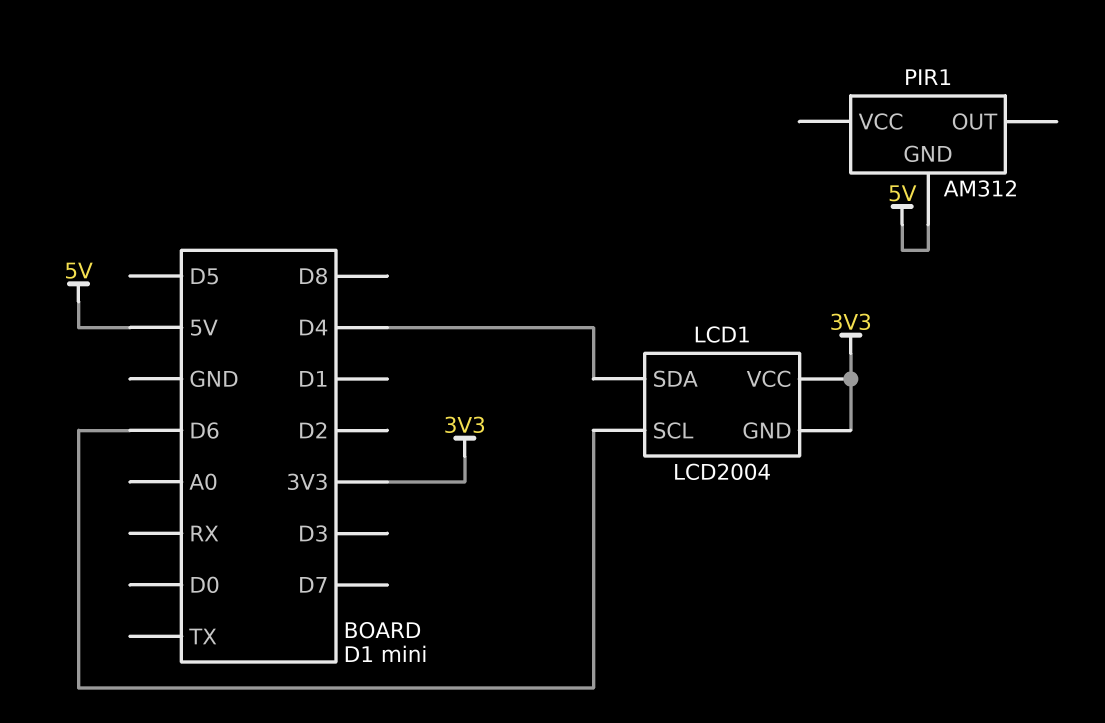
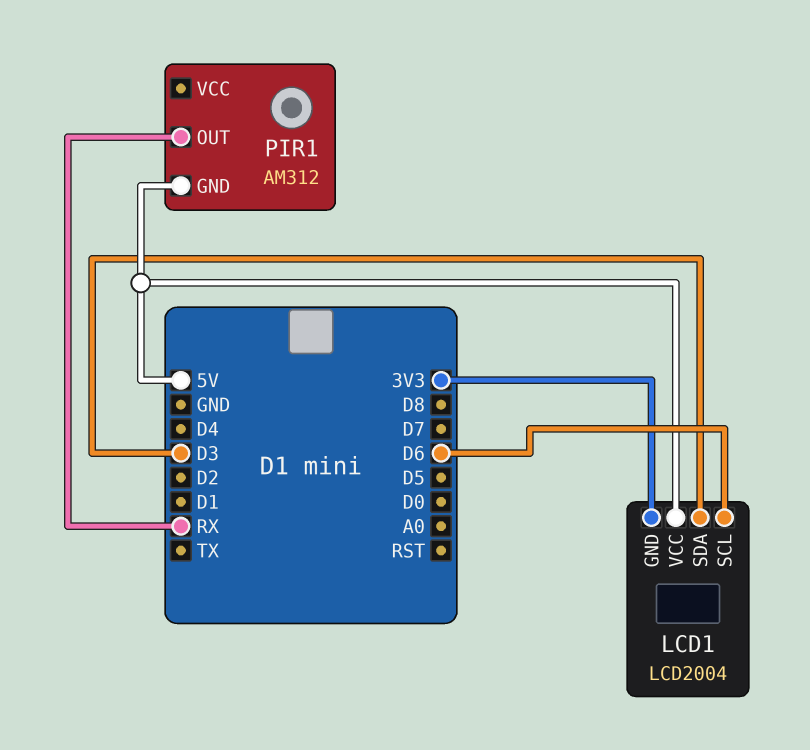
LCD1 pin SDA: D4 -> D3
LCD1 pin VCC: 3V3 -> 5V
PIR1 pin OUT: none -> RX

